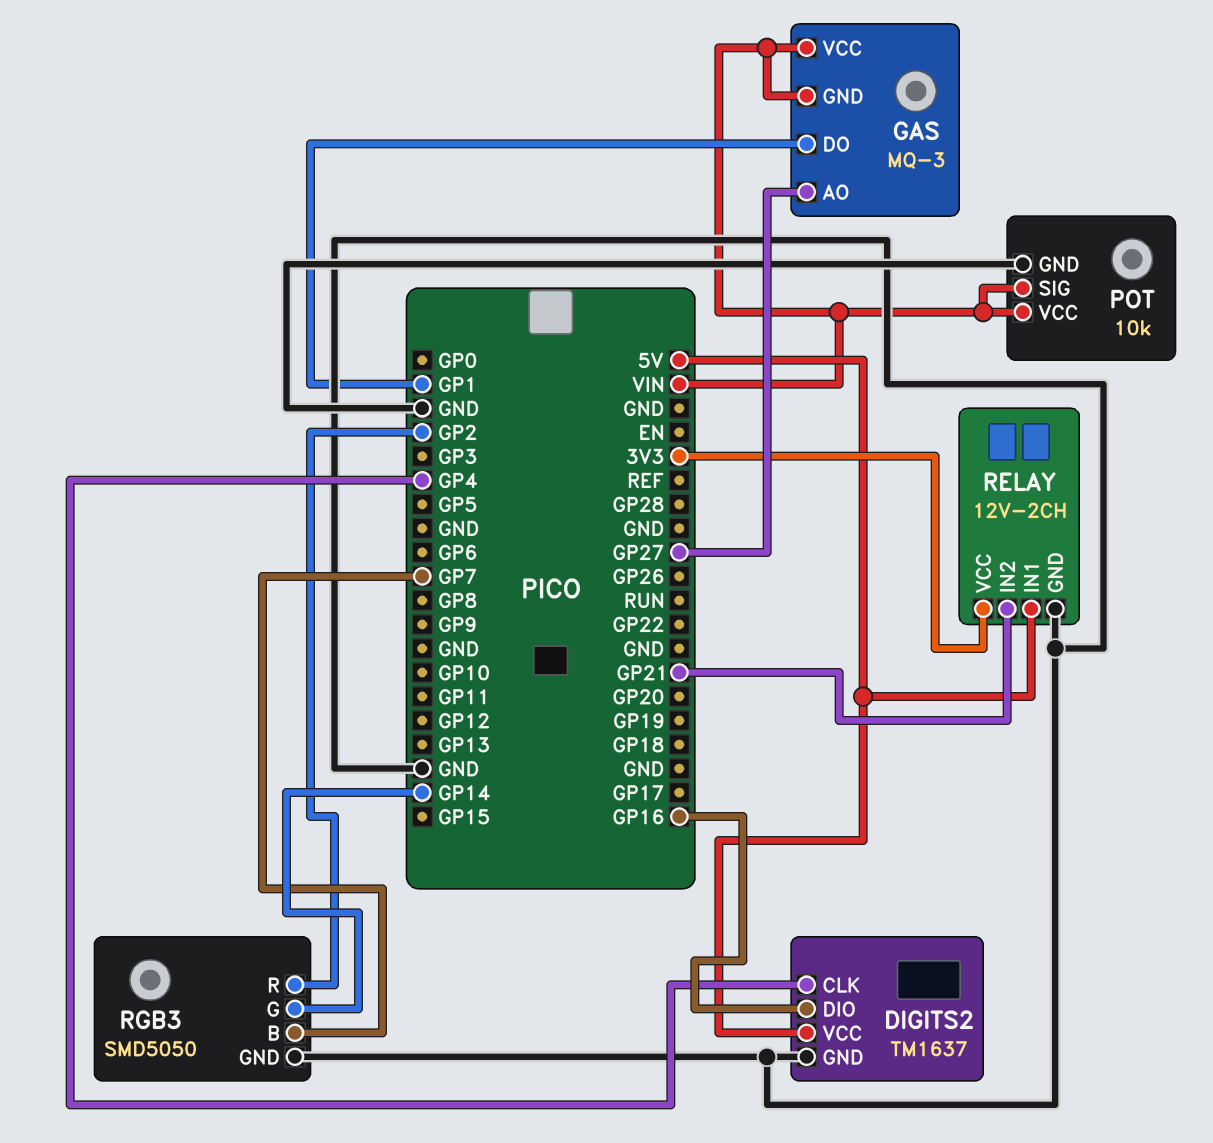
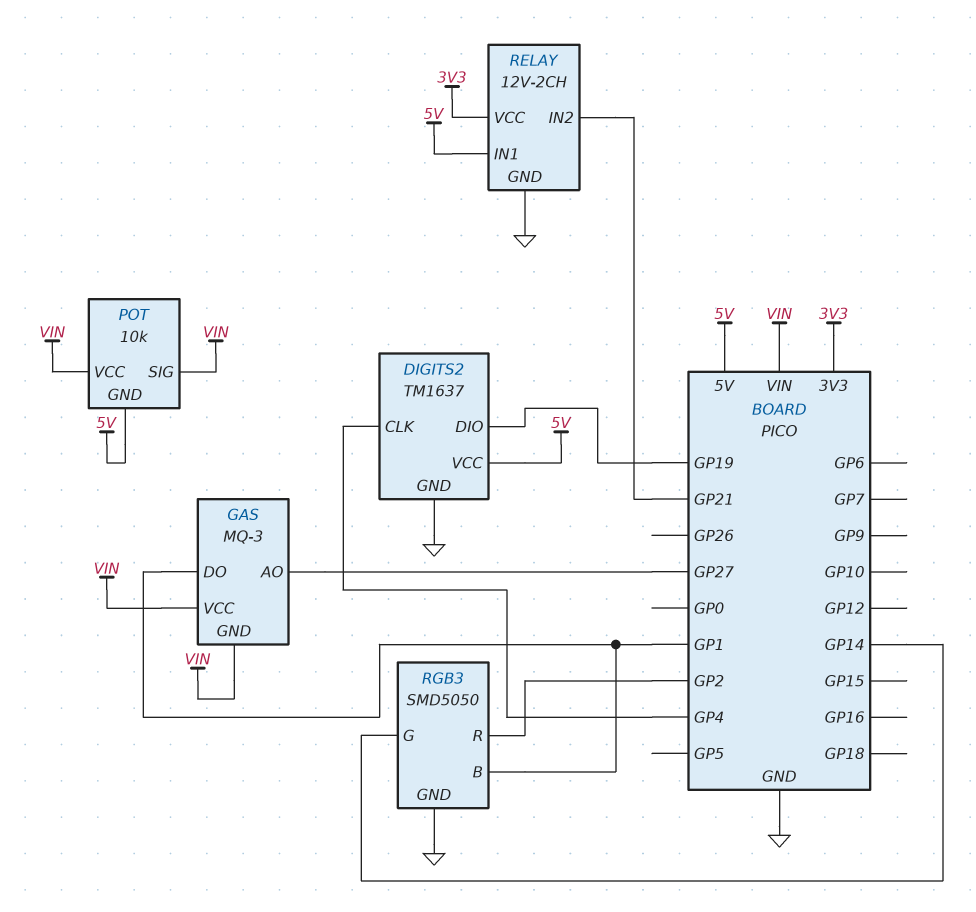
DIGITS2 pin DIO: GP16 -> GP19
POT pin GND: GND -> 5V
RGB3 pin B: GP7 -> GP1

